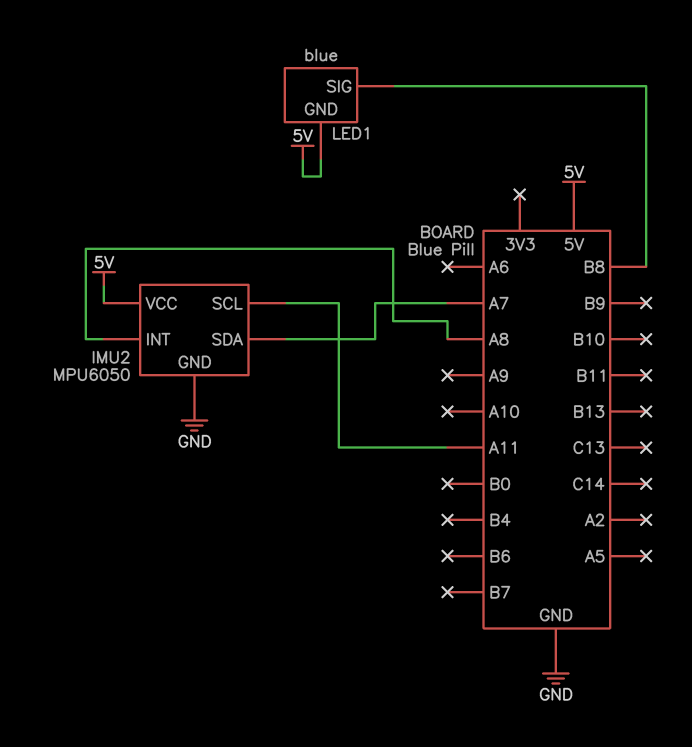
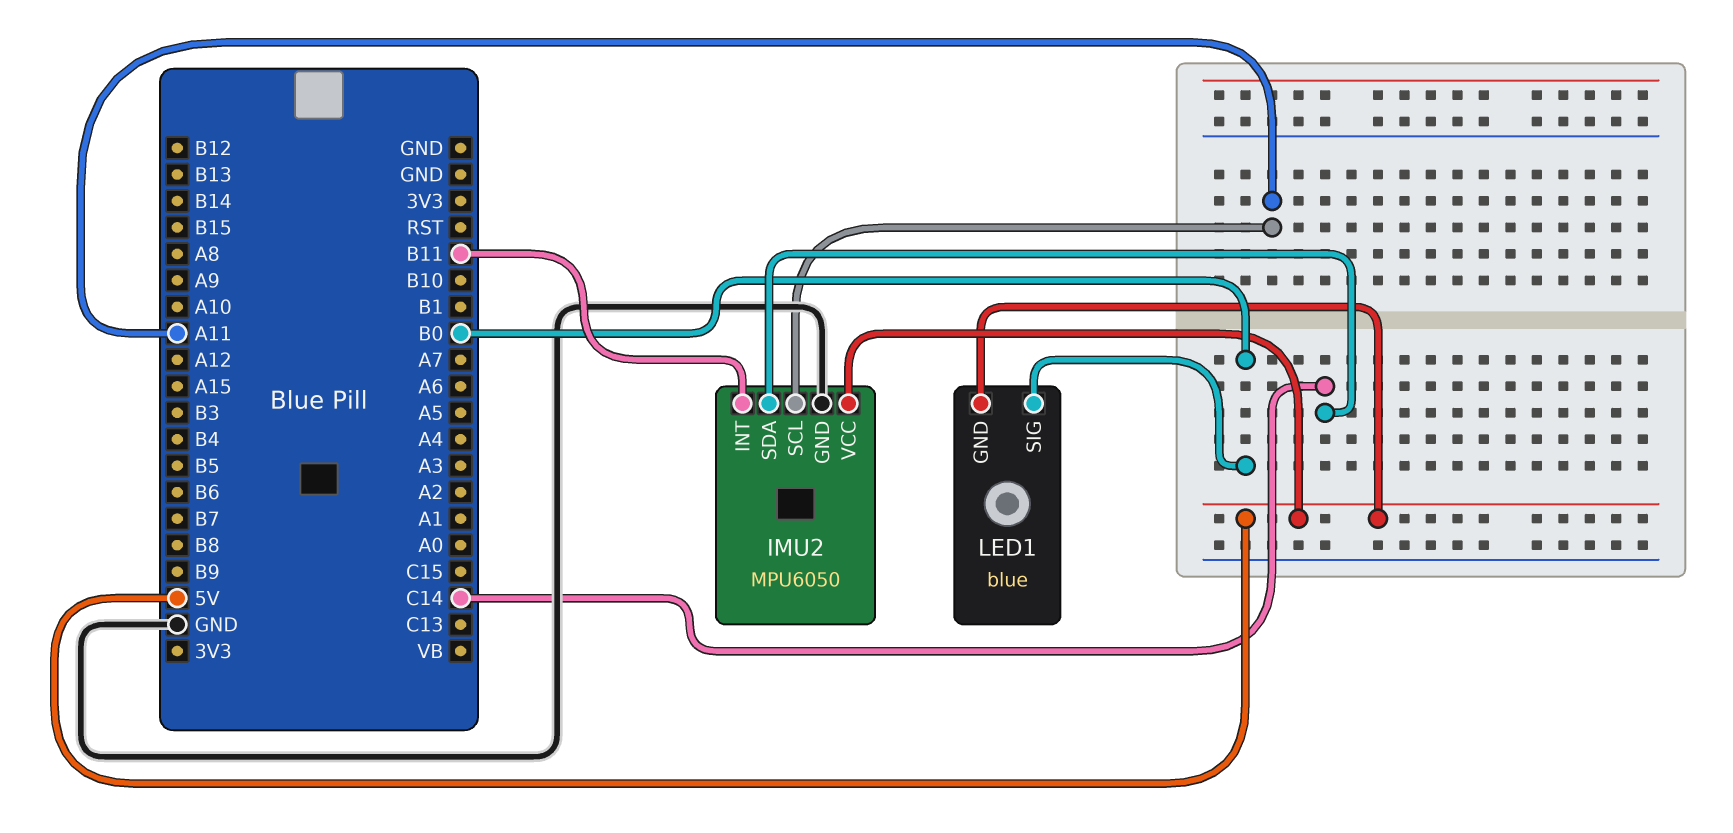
IMU2 pin INT: A8 -> B11
IMU2 pin SDA: A7 -> C14
LED1 pin SIG: B8 -> B0

